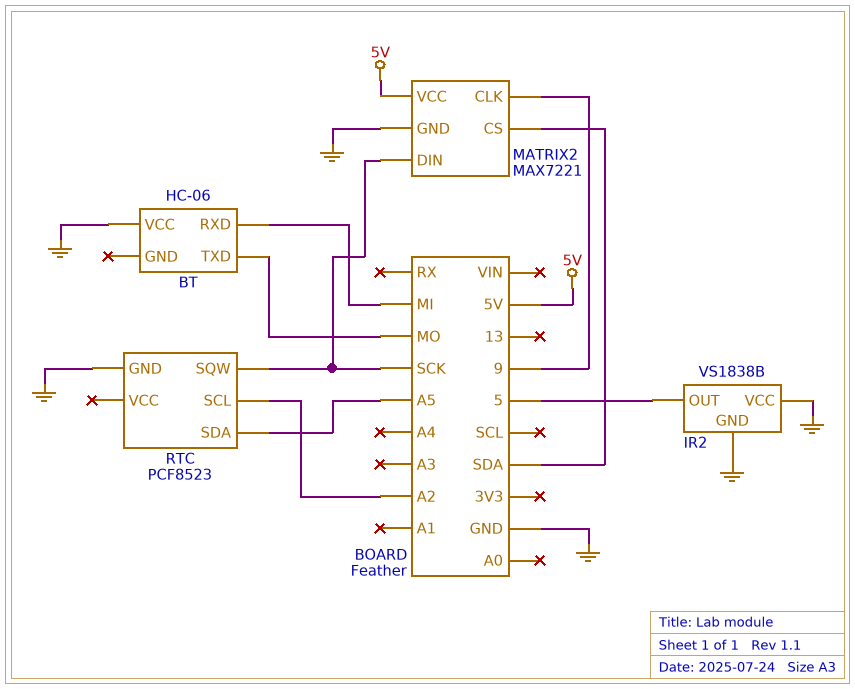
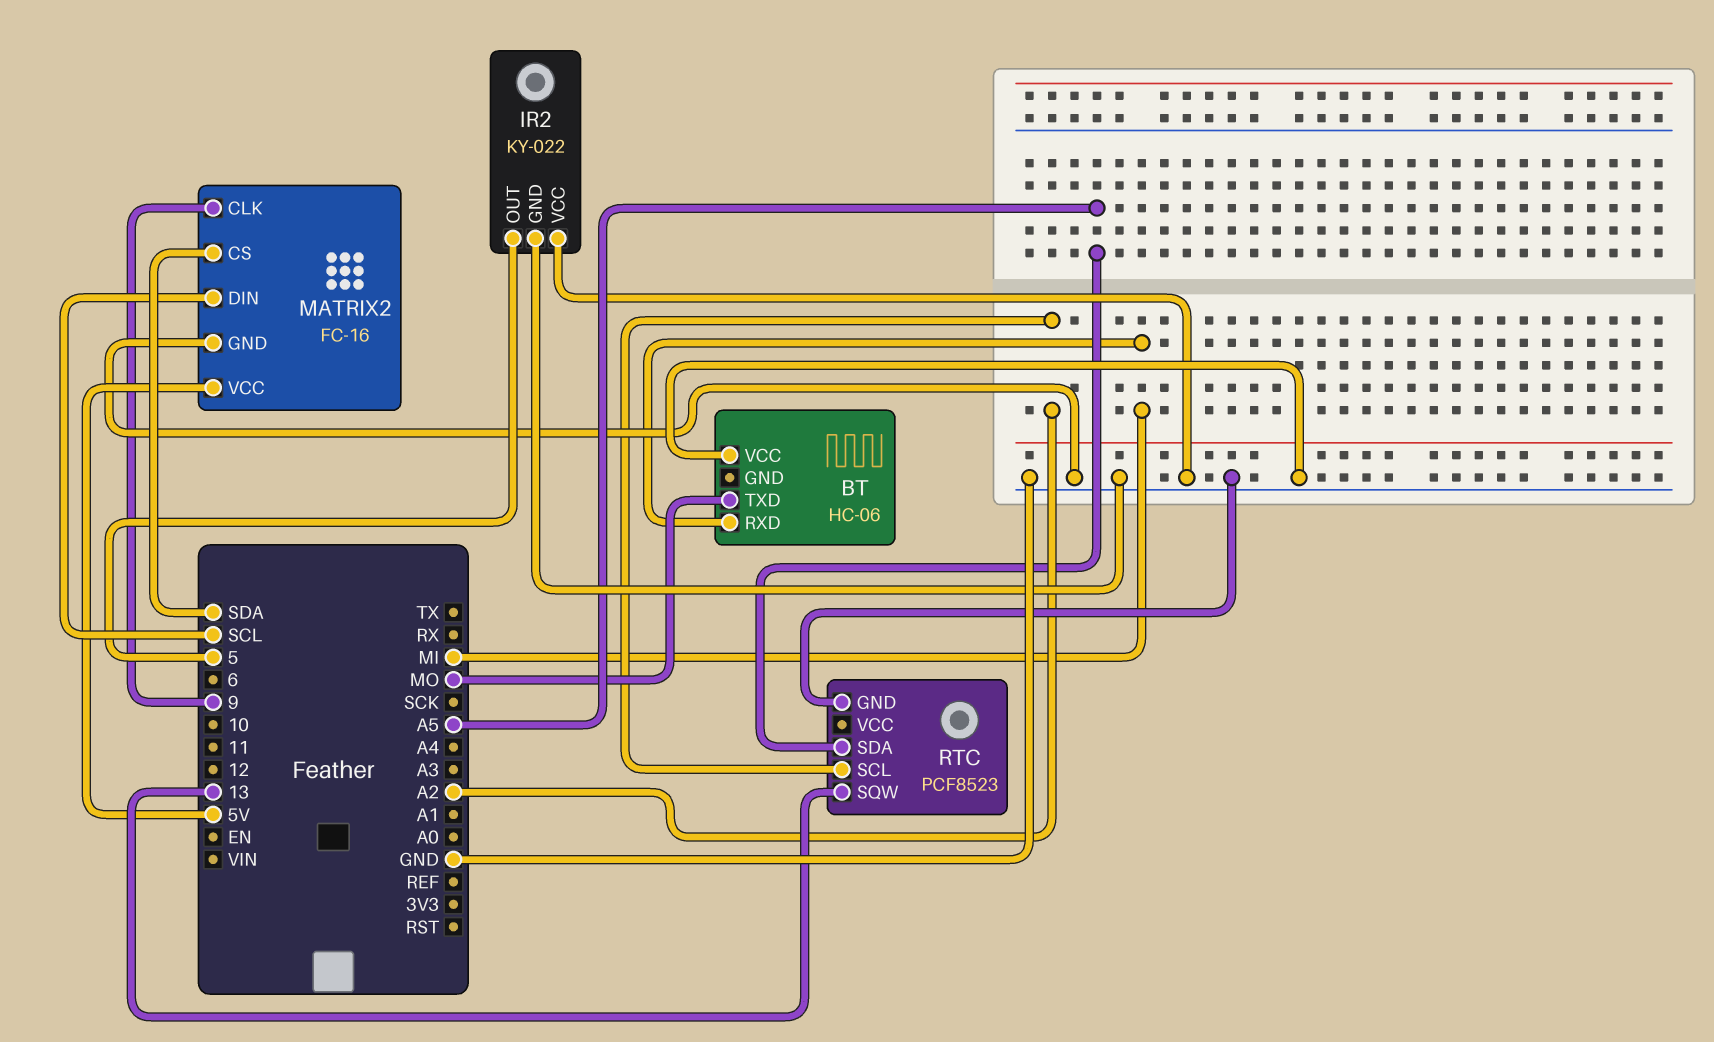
IR2: VS1838B -> KY-022
MATRIX2: MAX7221 -> FC-16
MATRIX2 pin DIN: SCK -> SCL
RTC pin SQW: SCK -> 13

